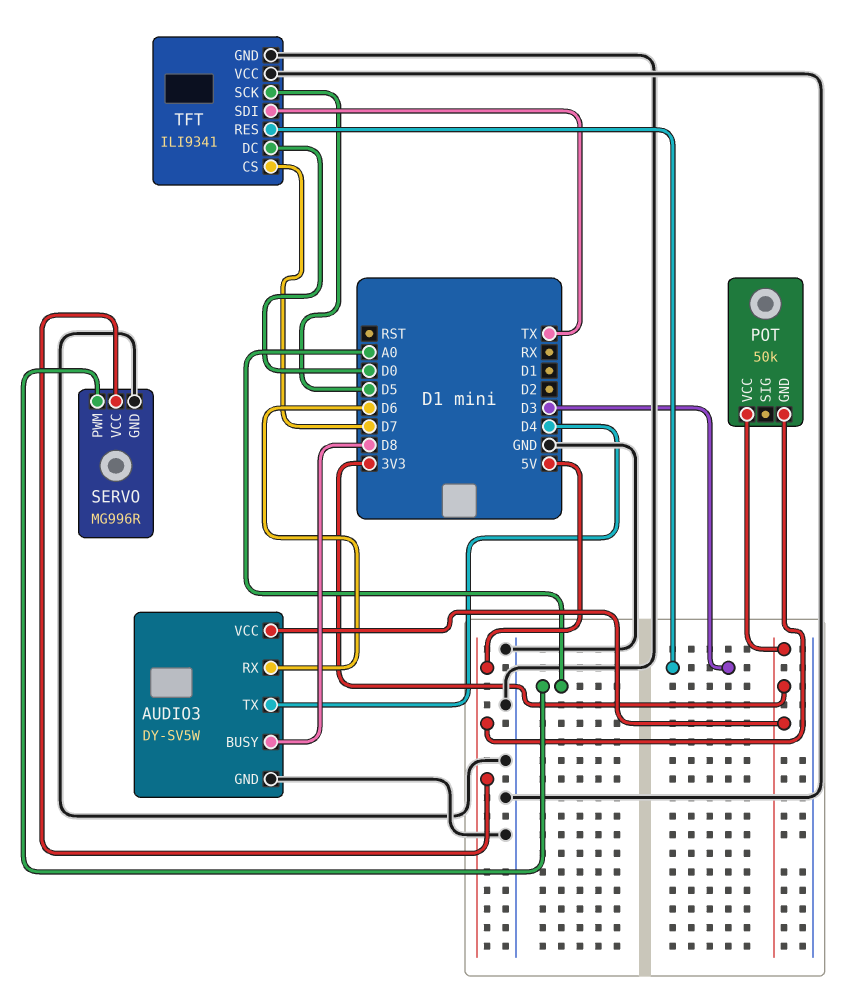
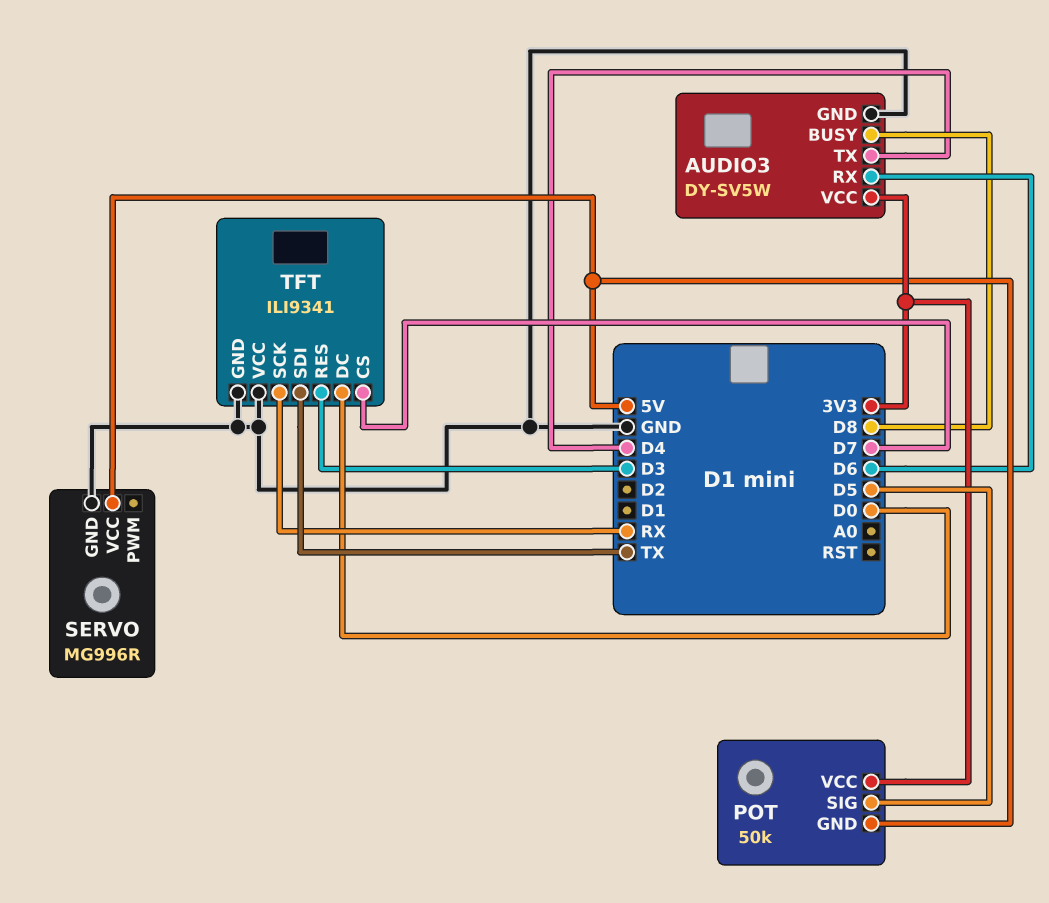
POT pin SIG: none -> D5
SERVO pin PWM: A0 -> none
TFT pin SCK: D5 -> RX

